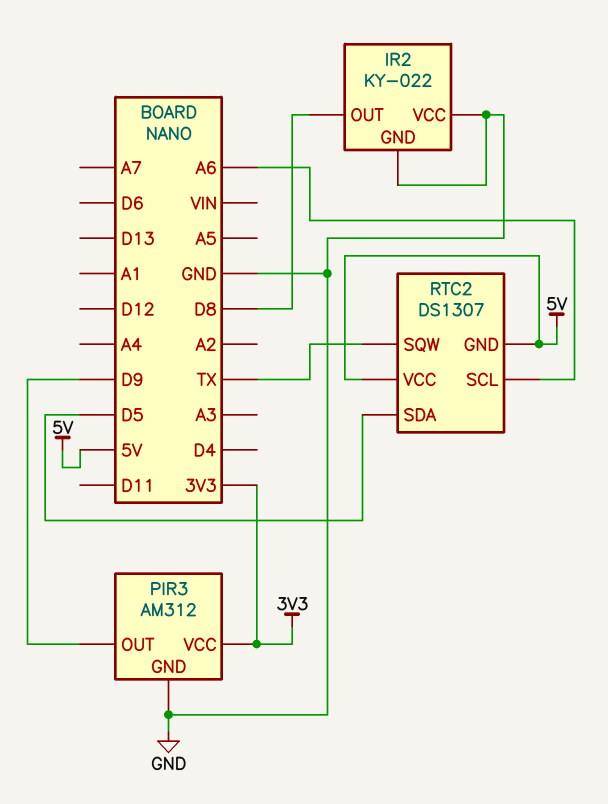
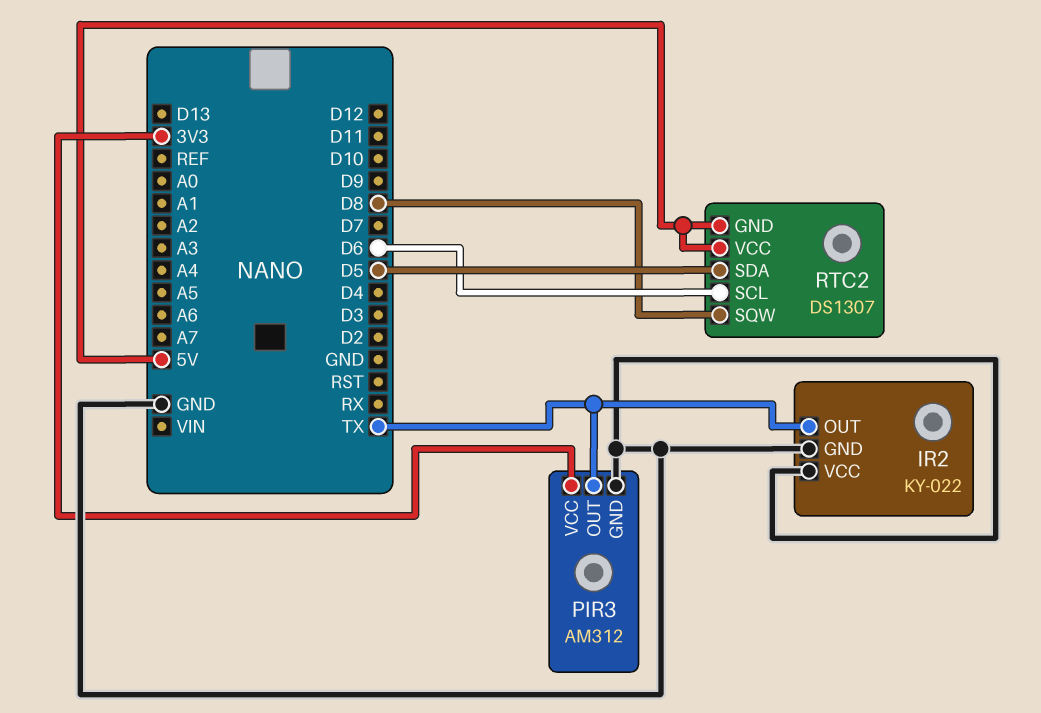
IR2 pin OUT: D8 -> TX
PIR3 pin OUT: D9 -> TX
RTC2 pin SCL: A6 -> D6
RTC2 pin SQW: TX -> D8

